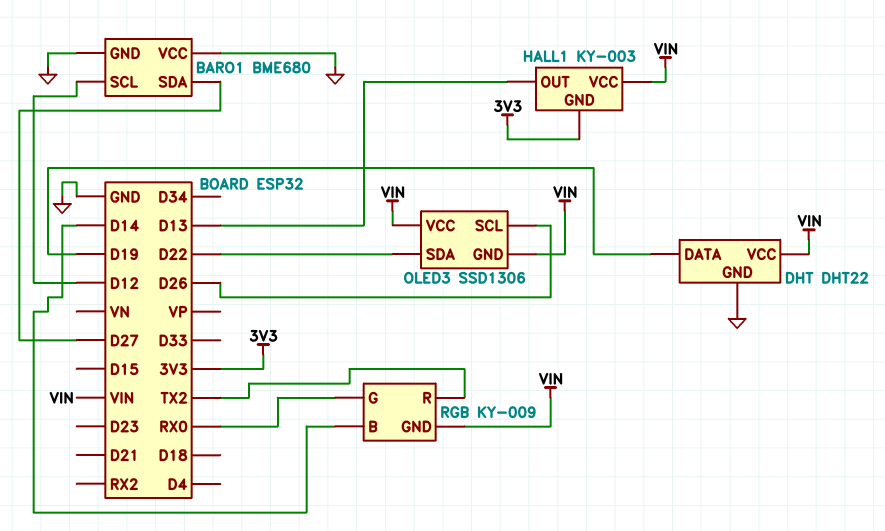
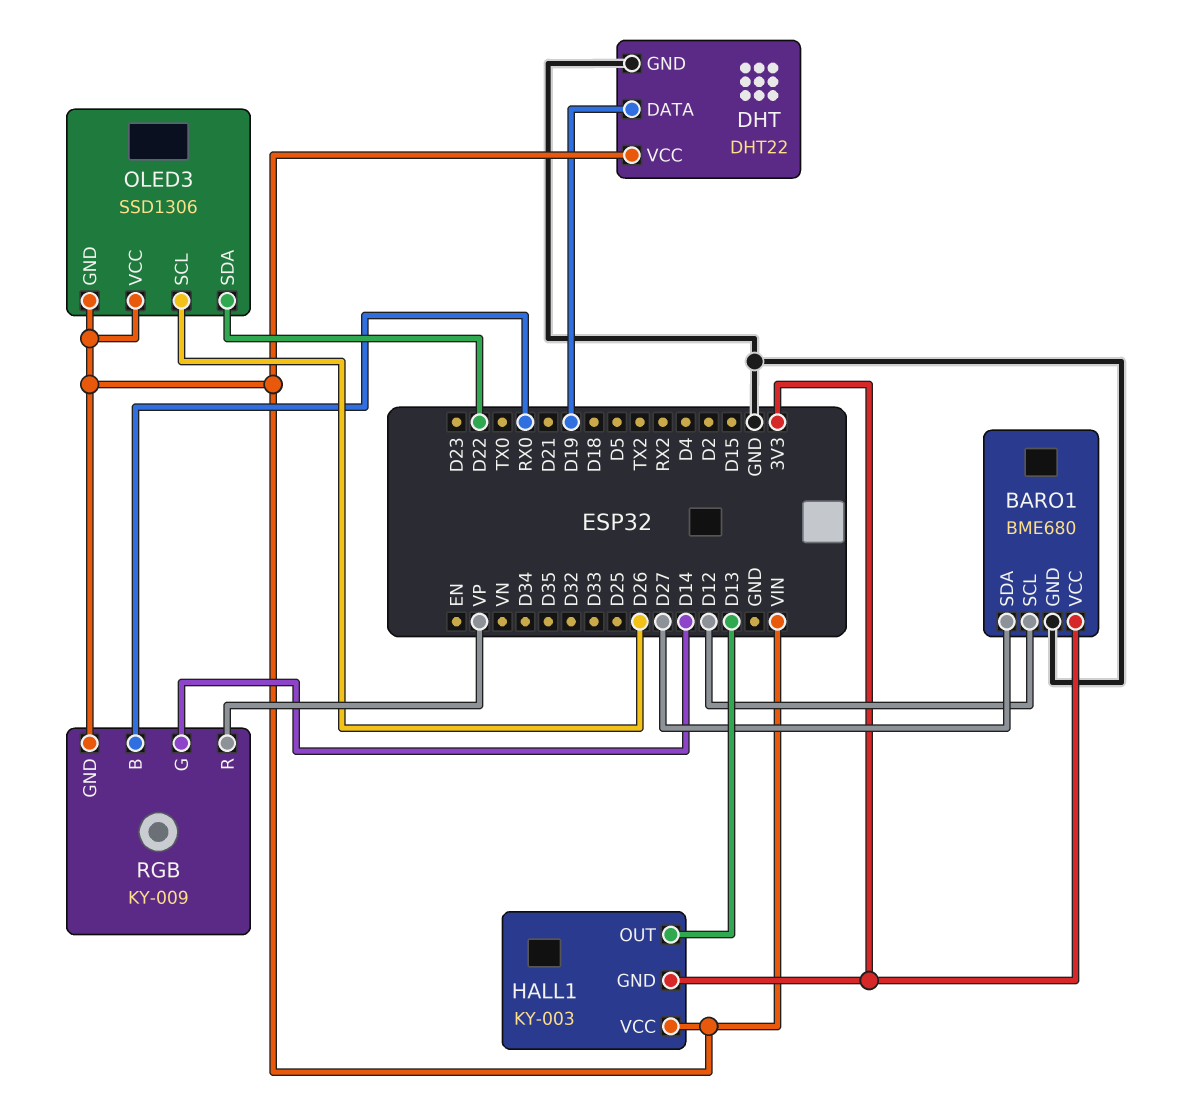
BARO1 pin VCC: GND -> 3V3
RGB pin B: D14 -> RX0
RGB pin G: RX0 -> D14
RGB pin R: TX2 -> VP

